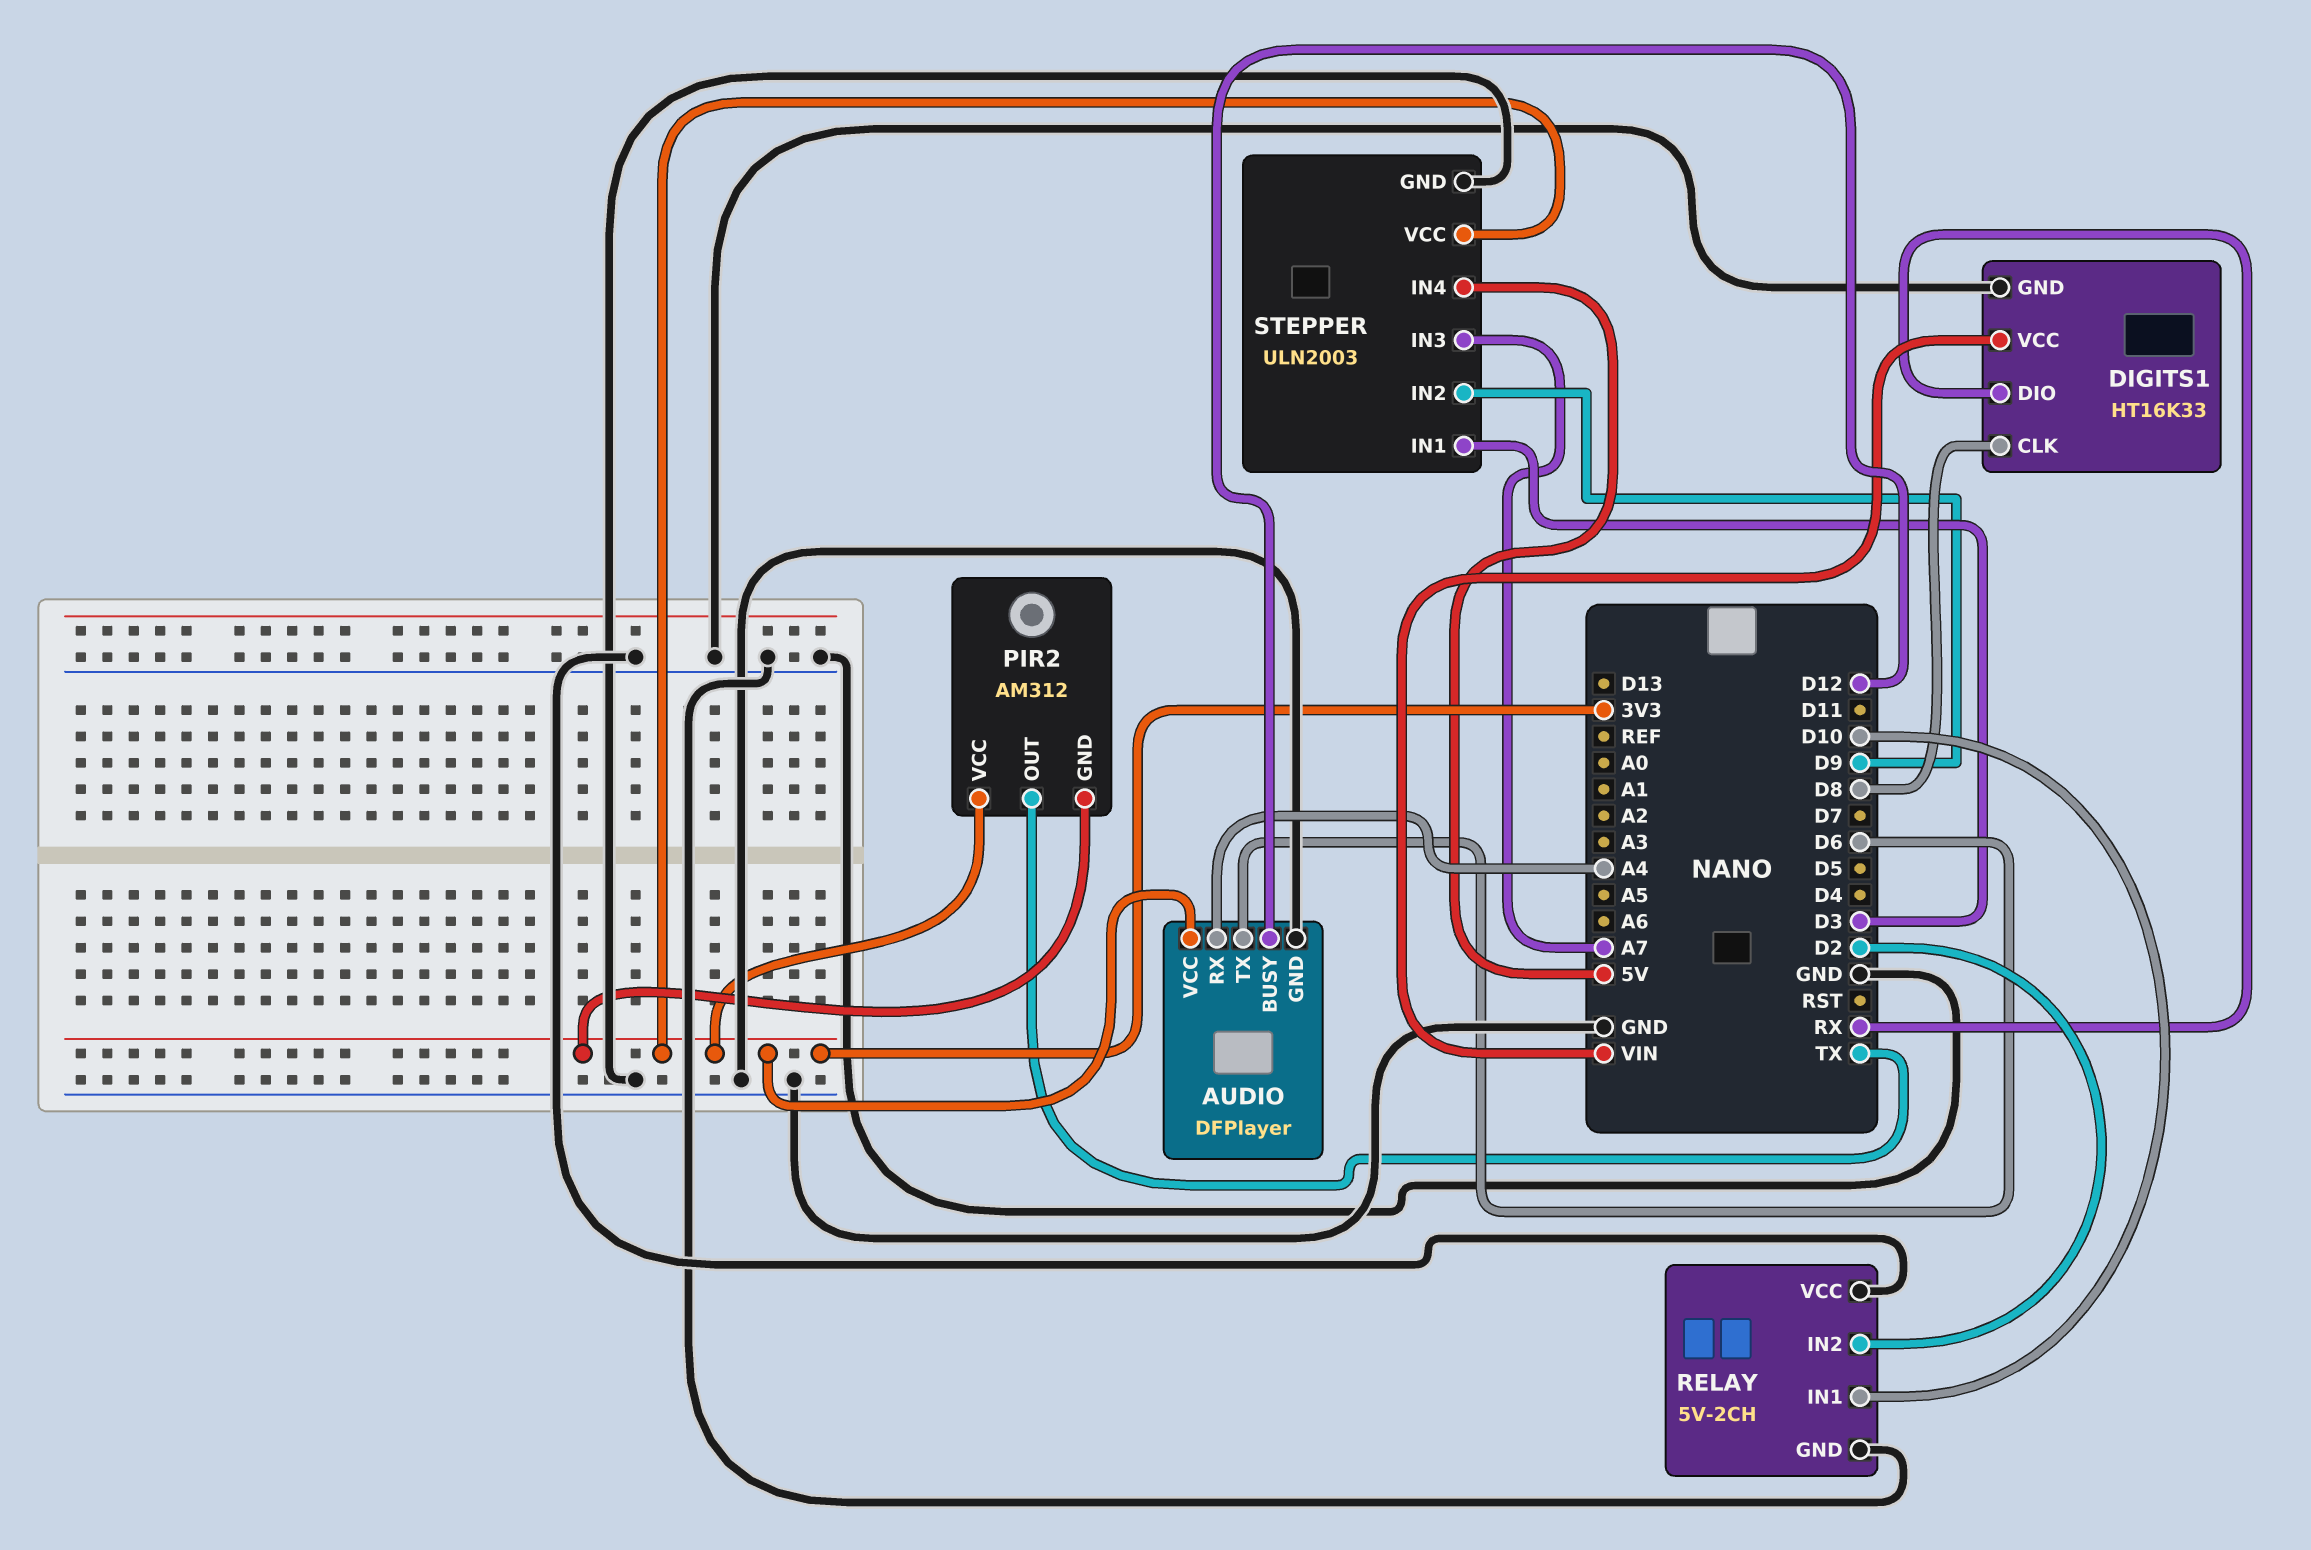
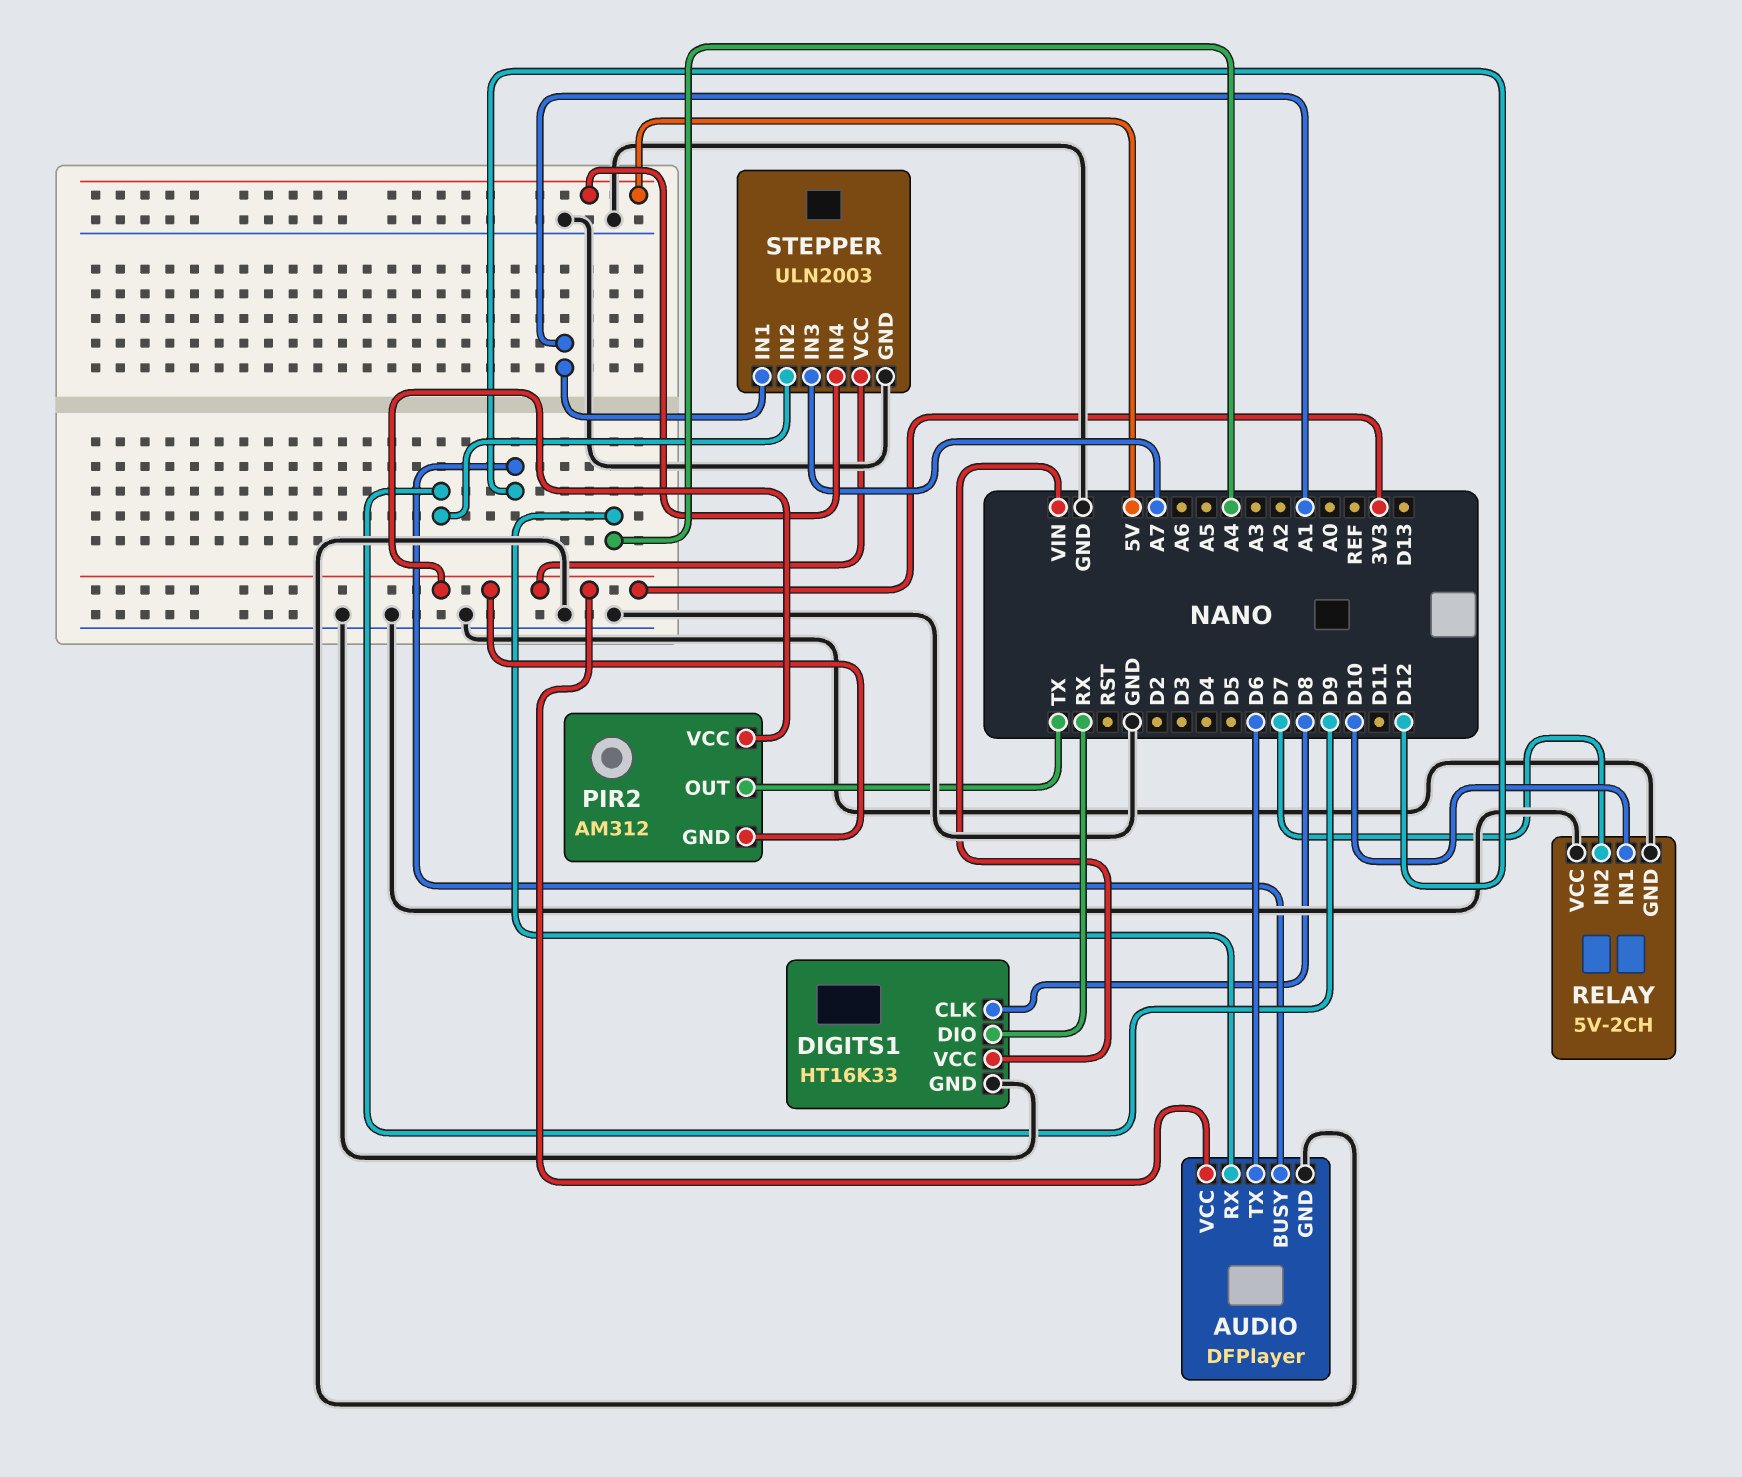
RELAY pin IN2: D2 -> D7
STEPPER pin IN1: D3 -> A1

